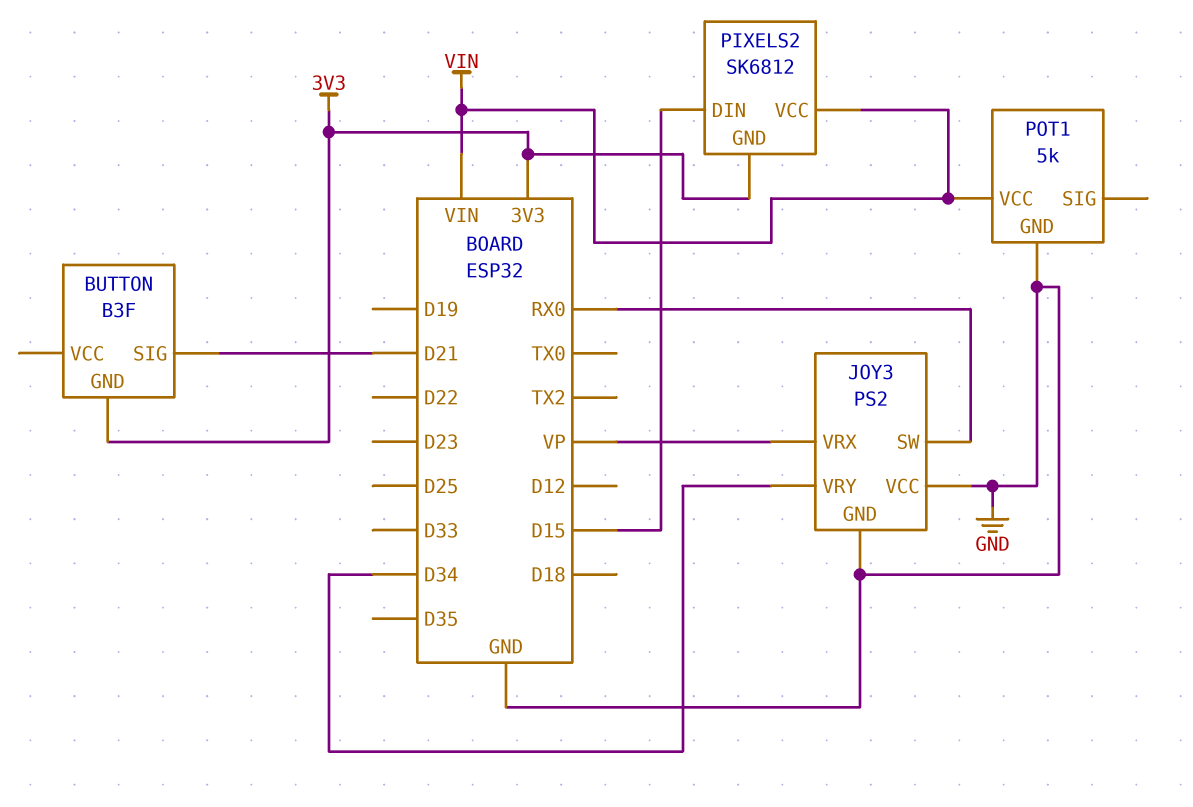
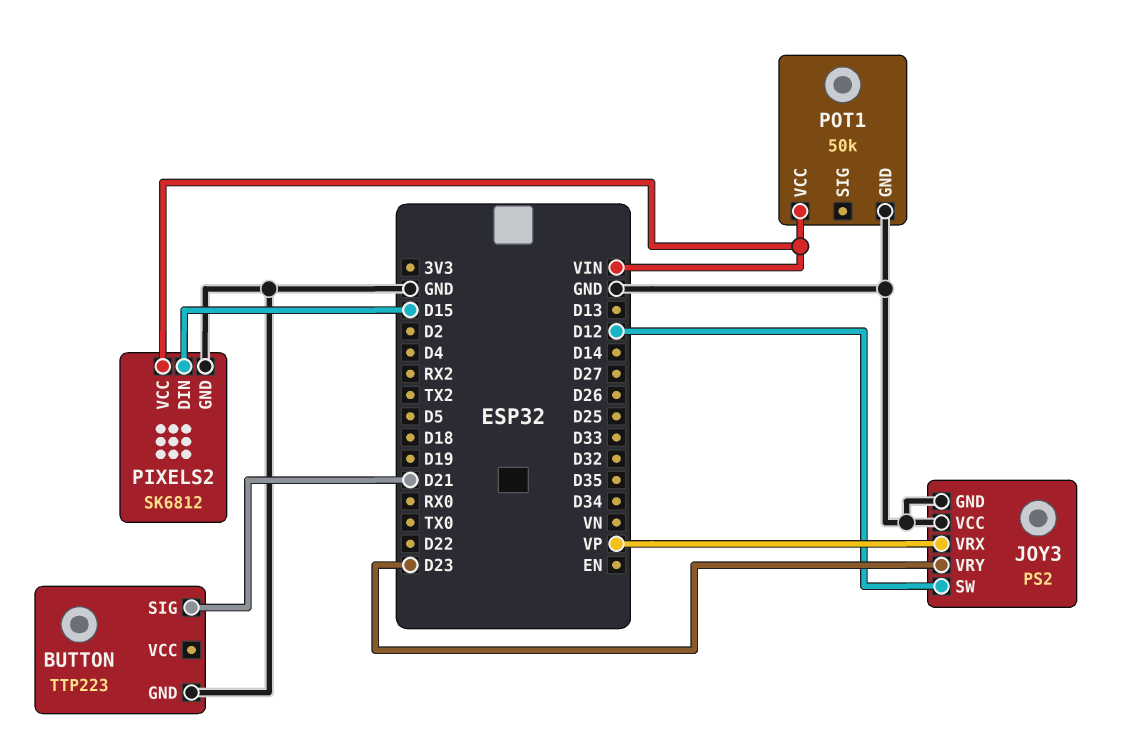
BUTTON: B3F -> TTP223
BUTTON pin GND: 3V3 -> GND
JOY3 pin SW: RX0 -> D12
JOY3 pin VRY: D34 -> D23
PIXELS2 pin GND: 3V3 -> GND
POT1: 5k -> 50k

